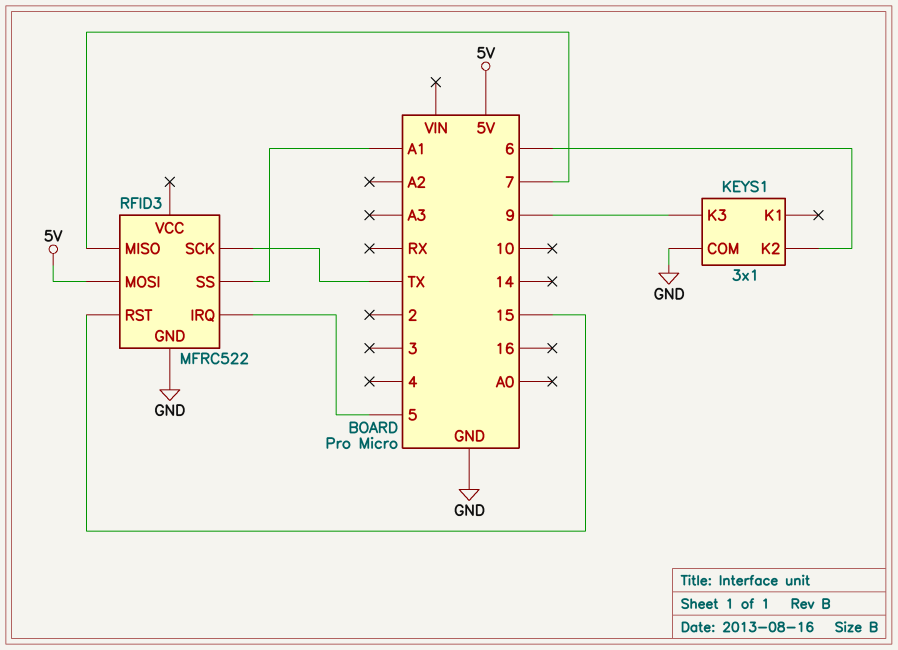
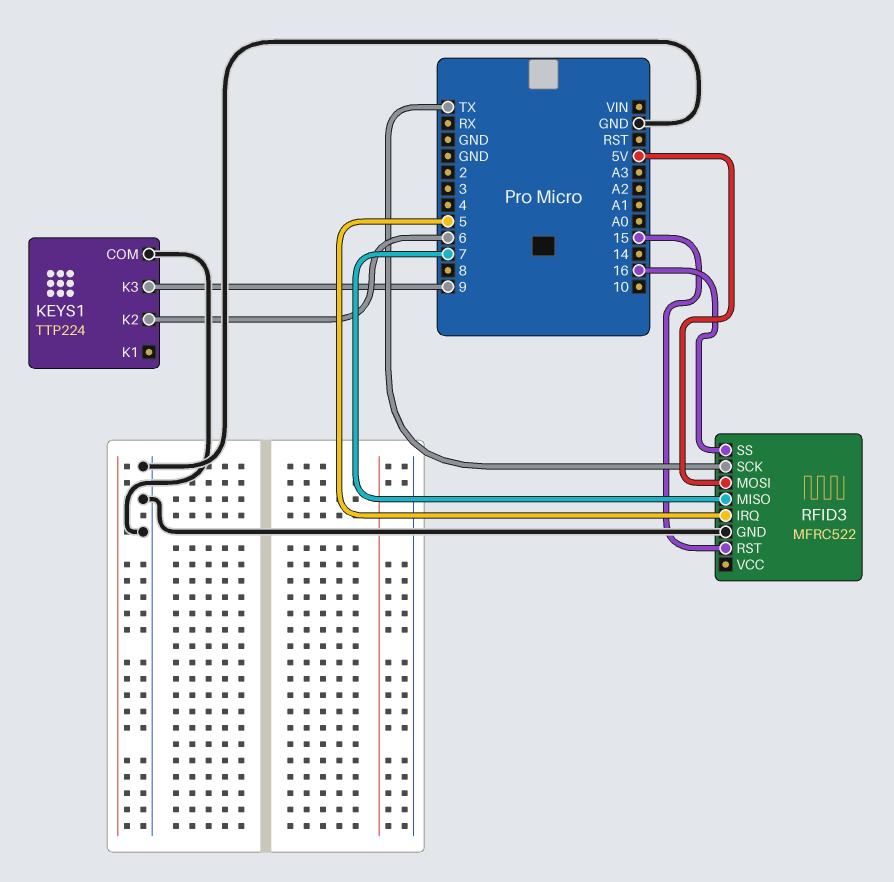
KEYS1: 3x1 -> TTP224
RFID3 pin SS: A1 -> 16

